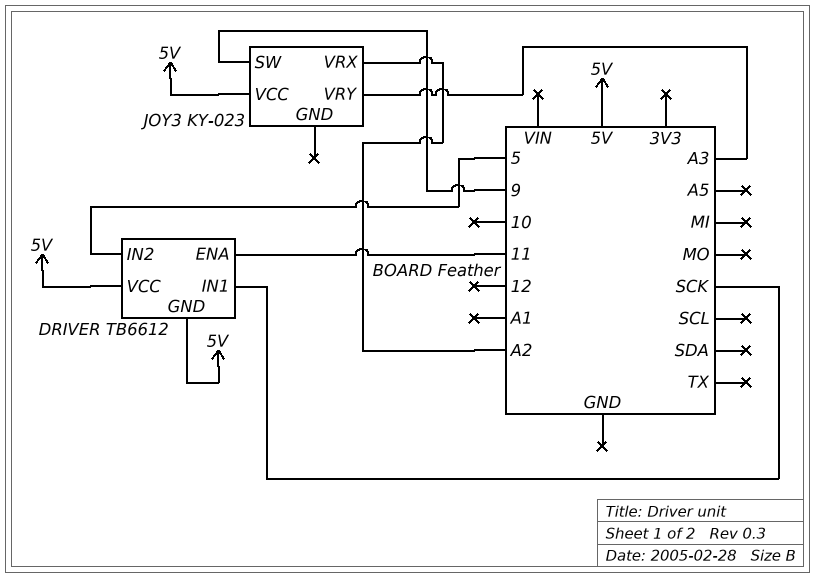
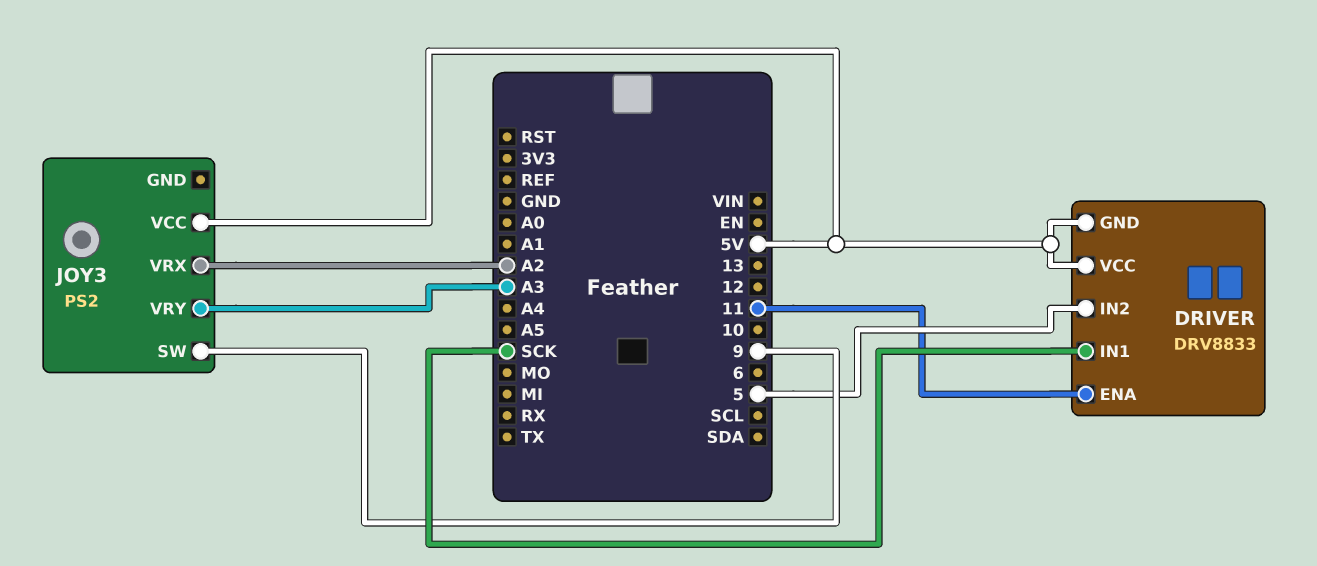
DRIVER: TB6612 -> DRV8833
JOY3: KY-023 -> PS2

